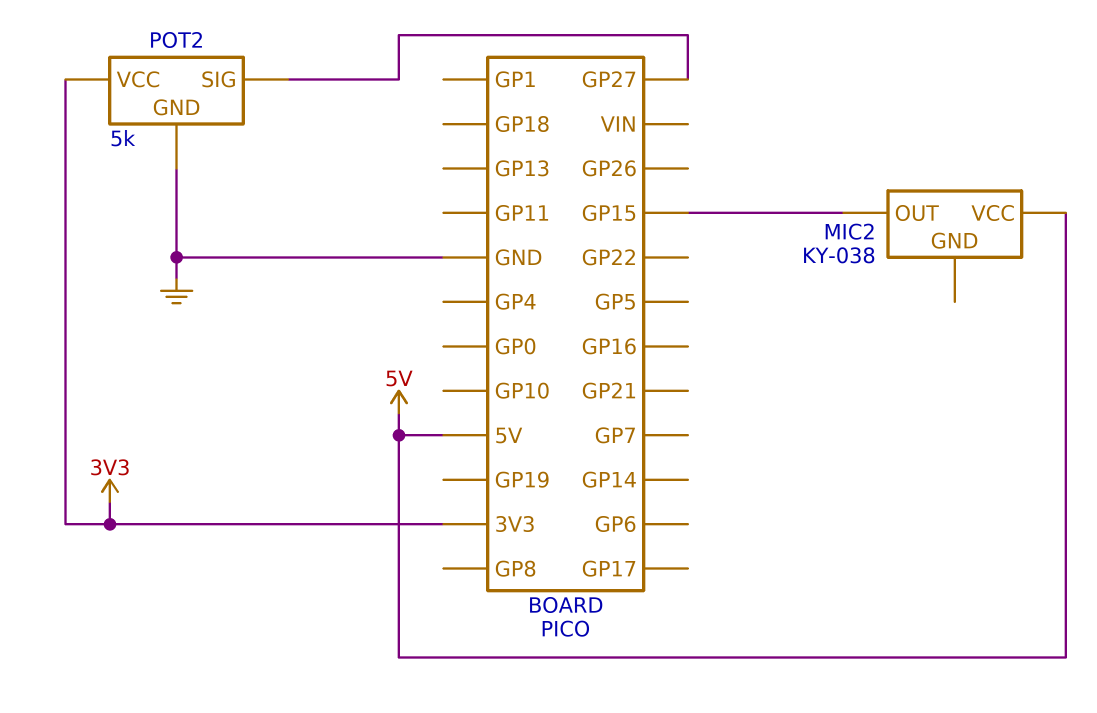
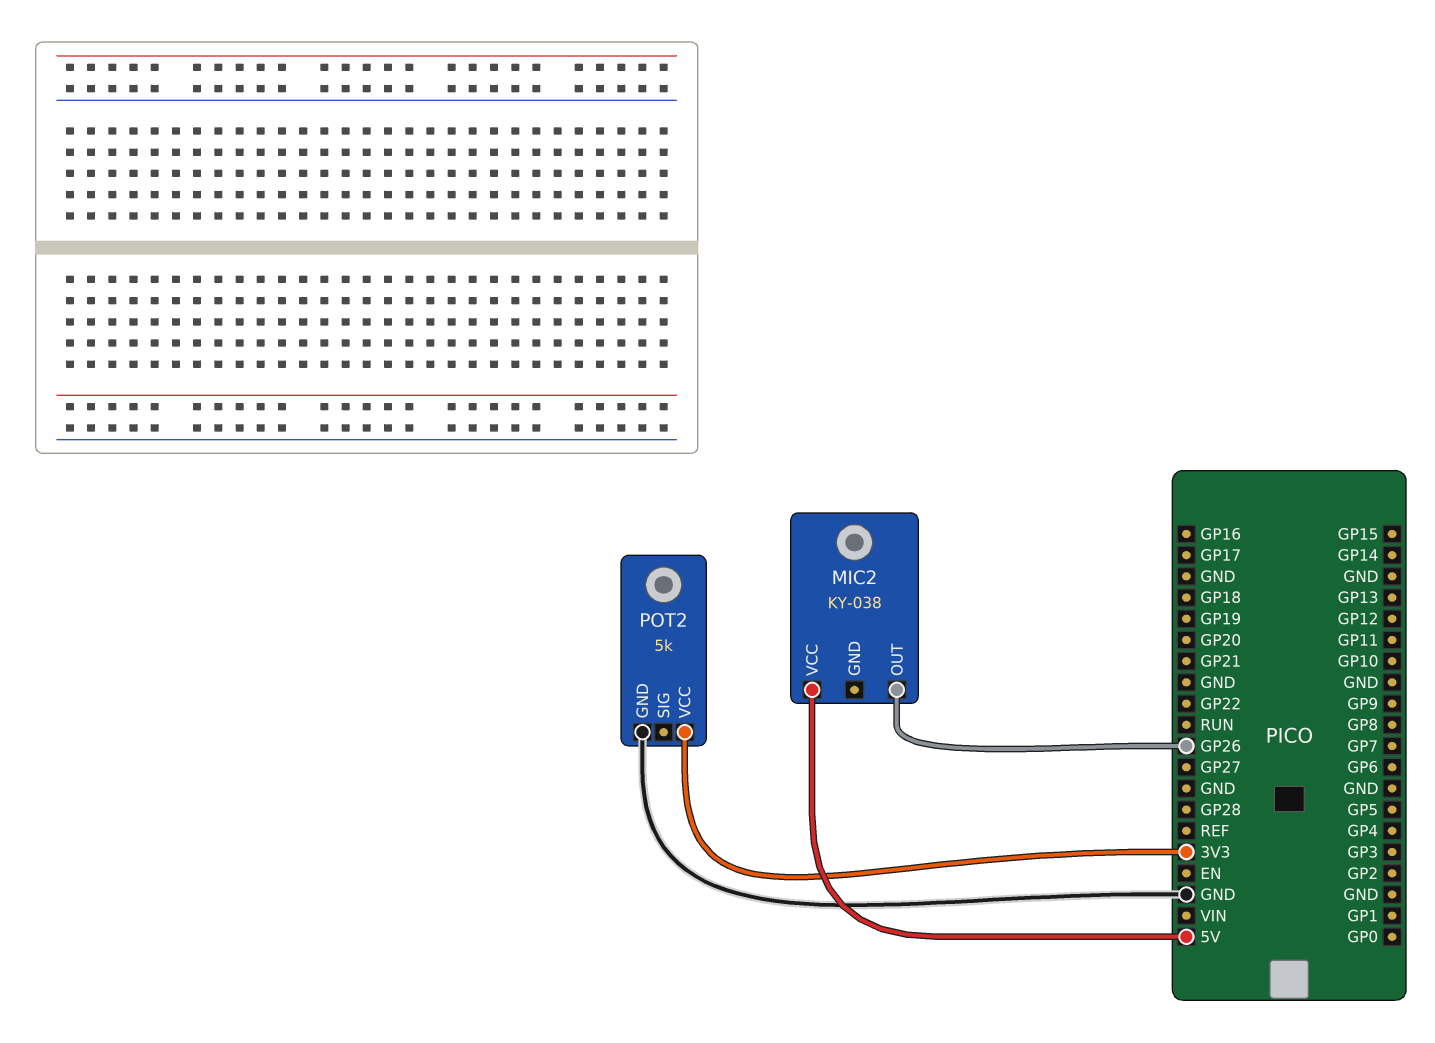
MIC2 pin OUT: GP15 -> GP26
POT2 pin SIG: GP27 -> none

